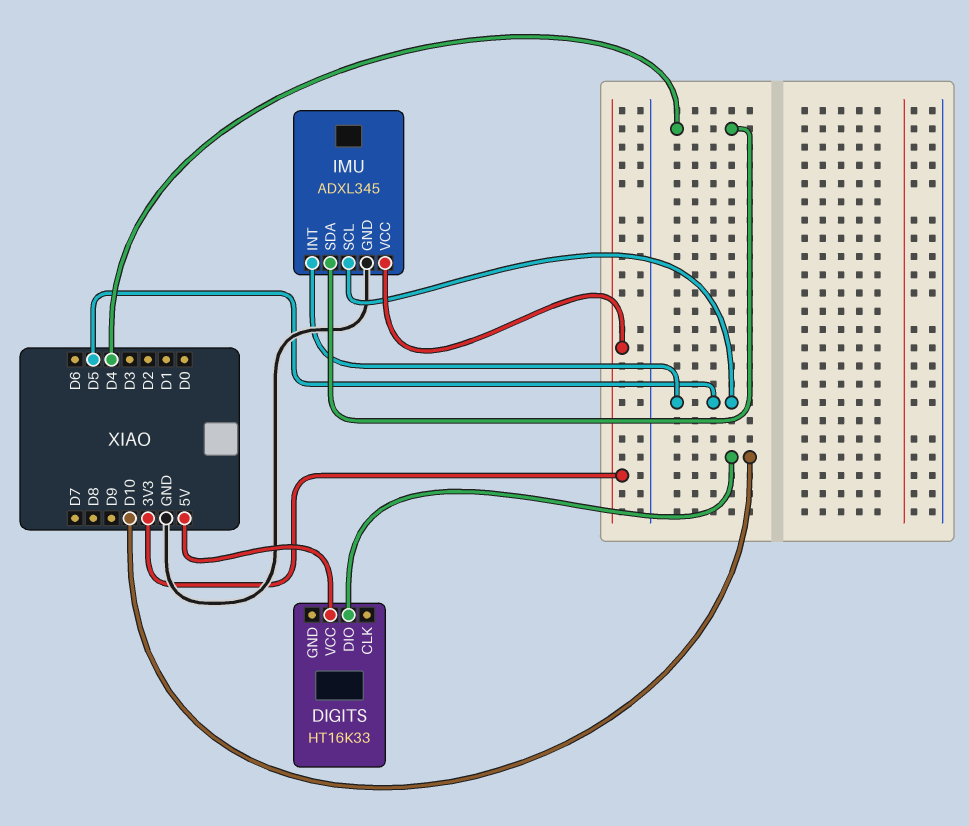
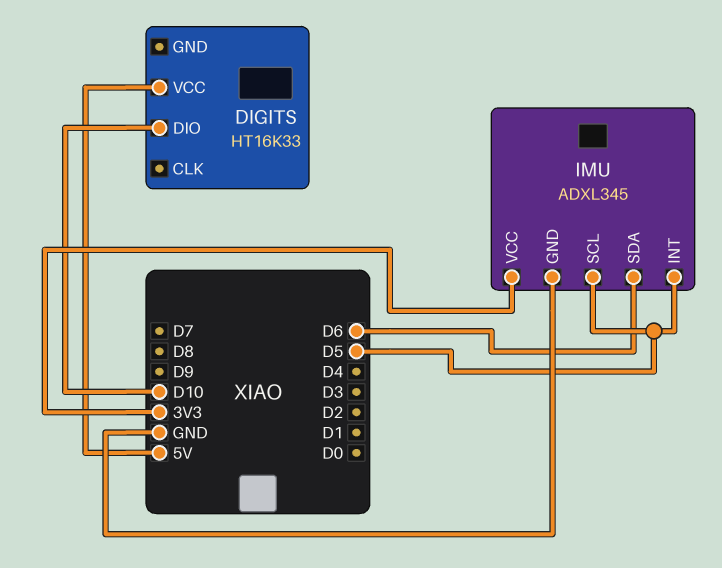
IMU pin SDA: D4 -> D6

